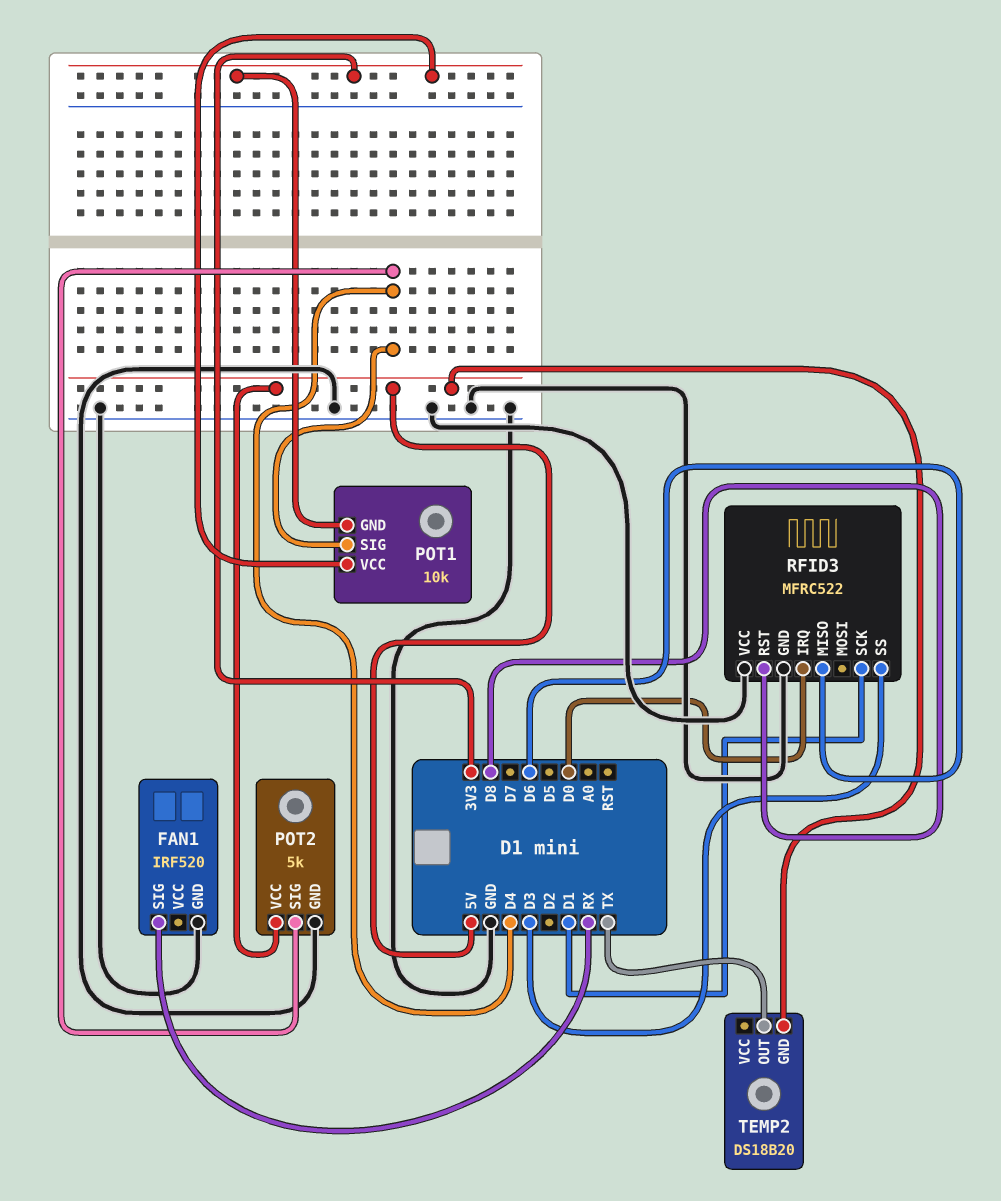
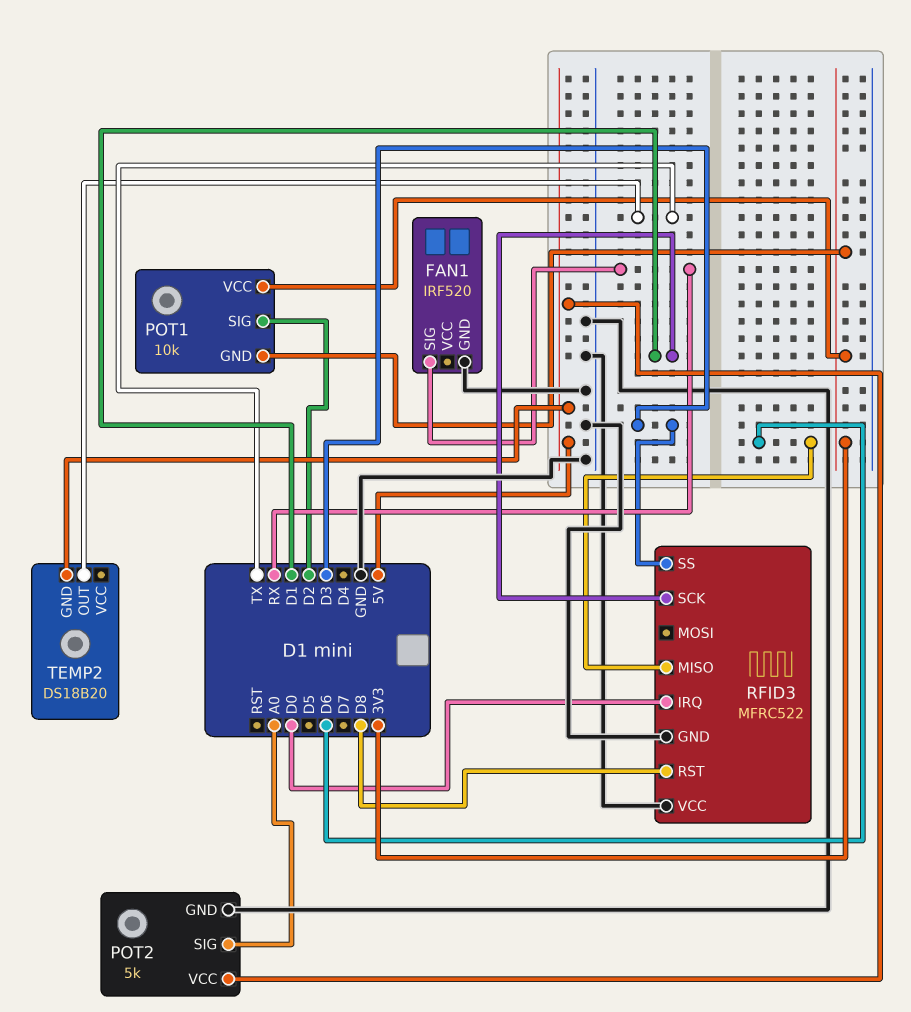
POT1 pin SIG: D4 -> D2
POT2 pin SIG: D4 -> A0

